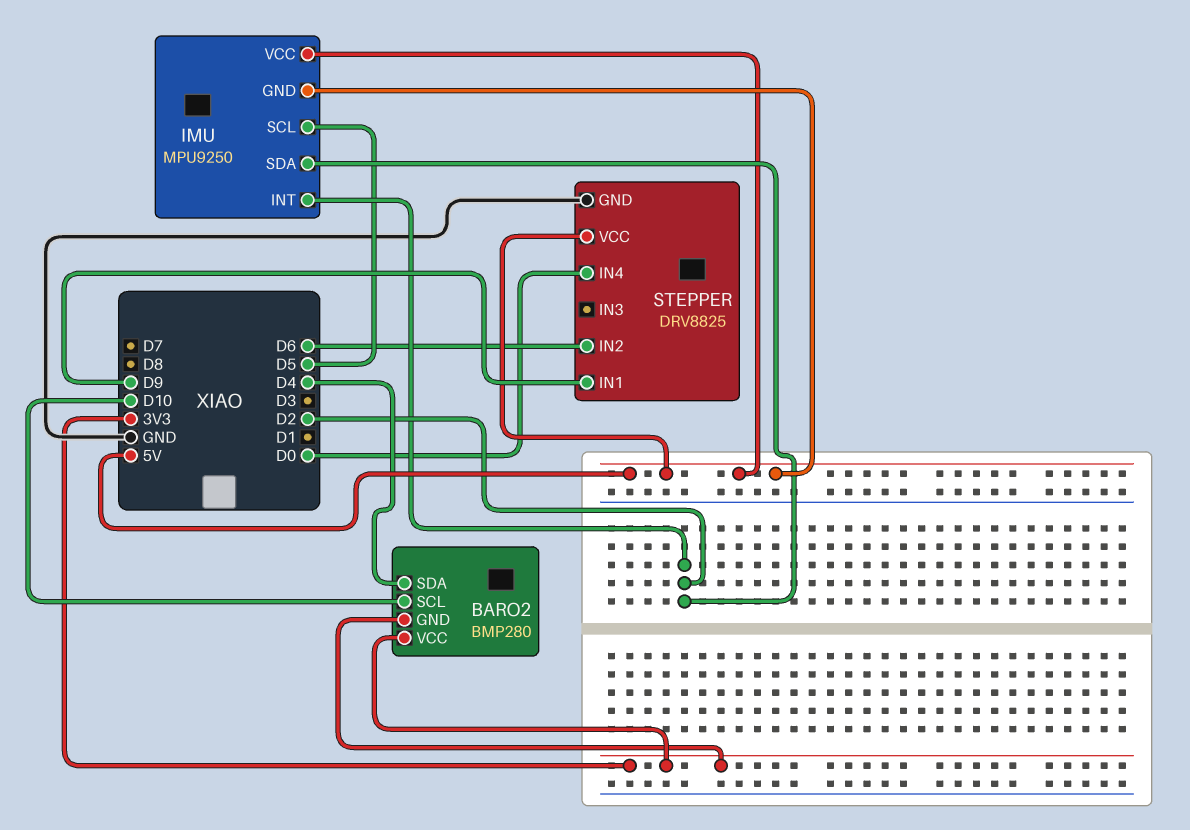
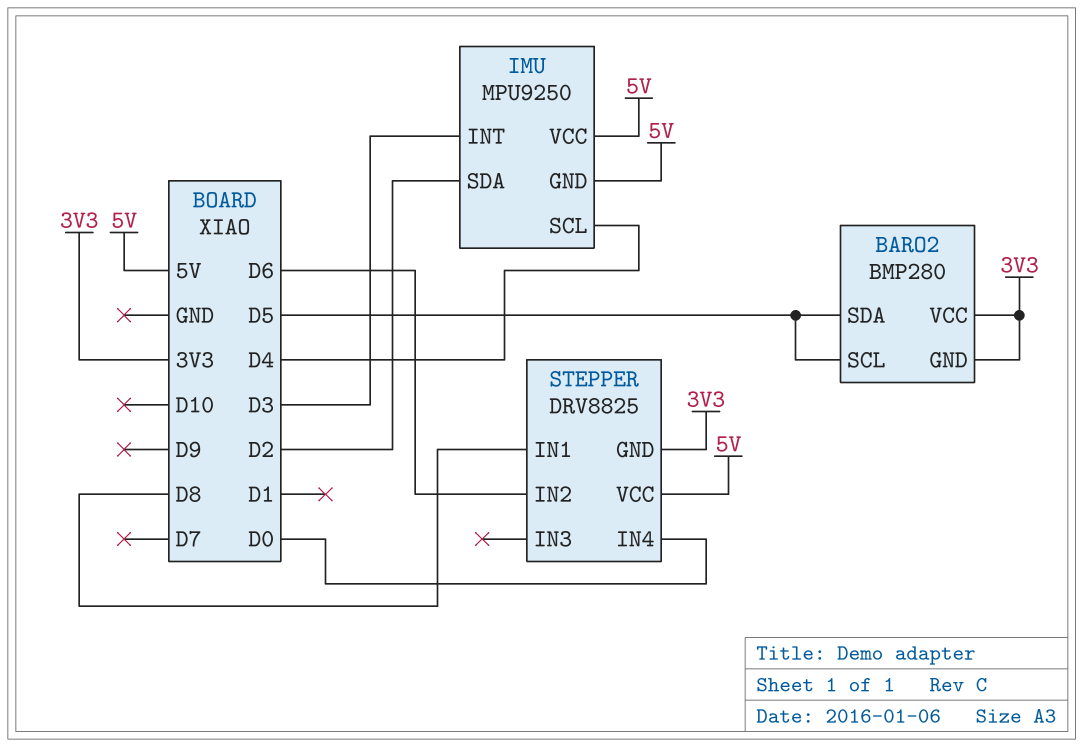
BARO2 pin SCL: D10 -> D5
BARO2 pin SDA: D4 -> D5
IMU pin INT: D2 -> D3
IMU pin SCL: D5 -> D4
STEPPER pin GND: GND -> 3V3
STEPPER pin IN1: D9 -> D8

